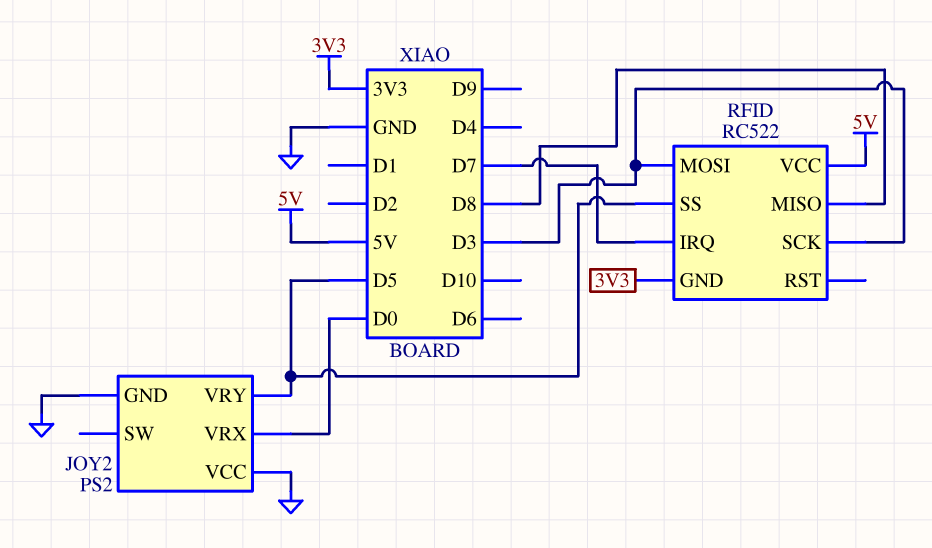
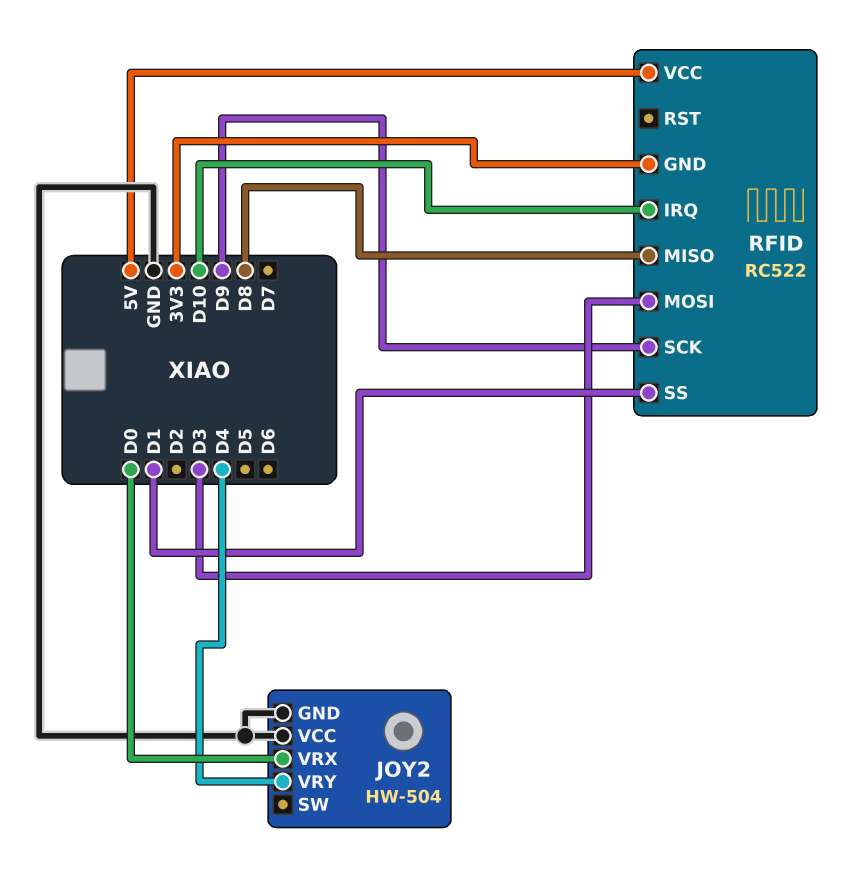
JOY2: PS2 -> HW-504
JOY2 pin VRY: D5 -> D4
RFID pin IRQ: D7 -> D10
RFID pin SCK: D3 -> D9
RFID pin SS: D5 -> D1

